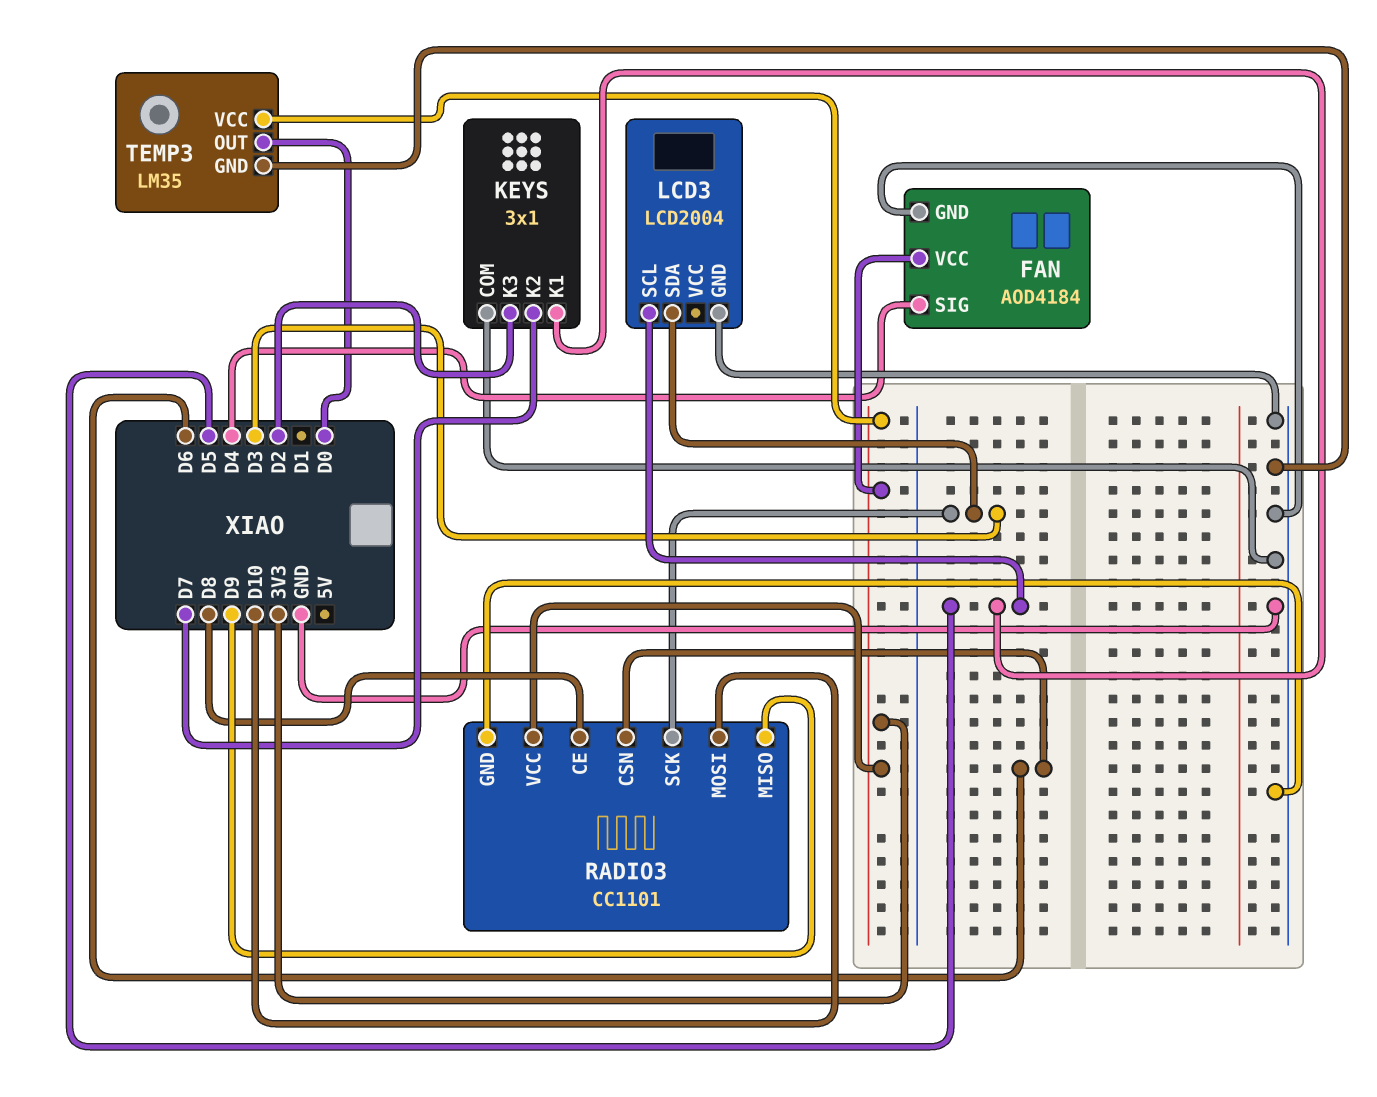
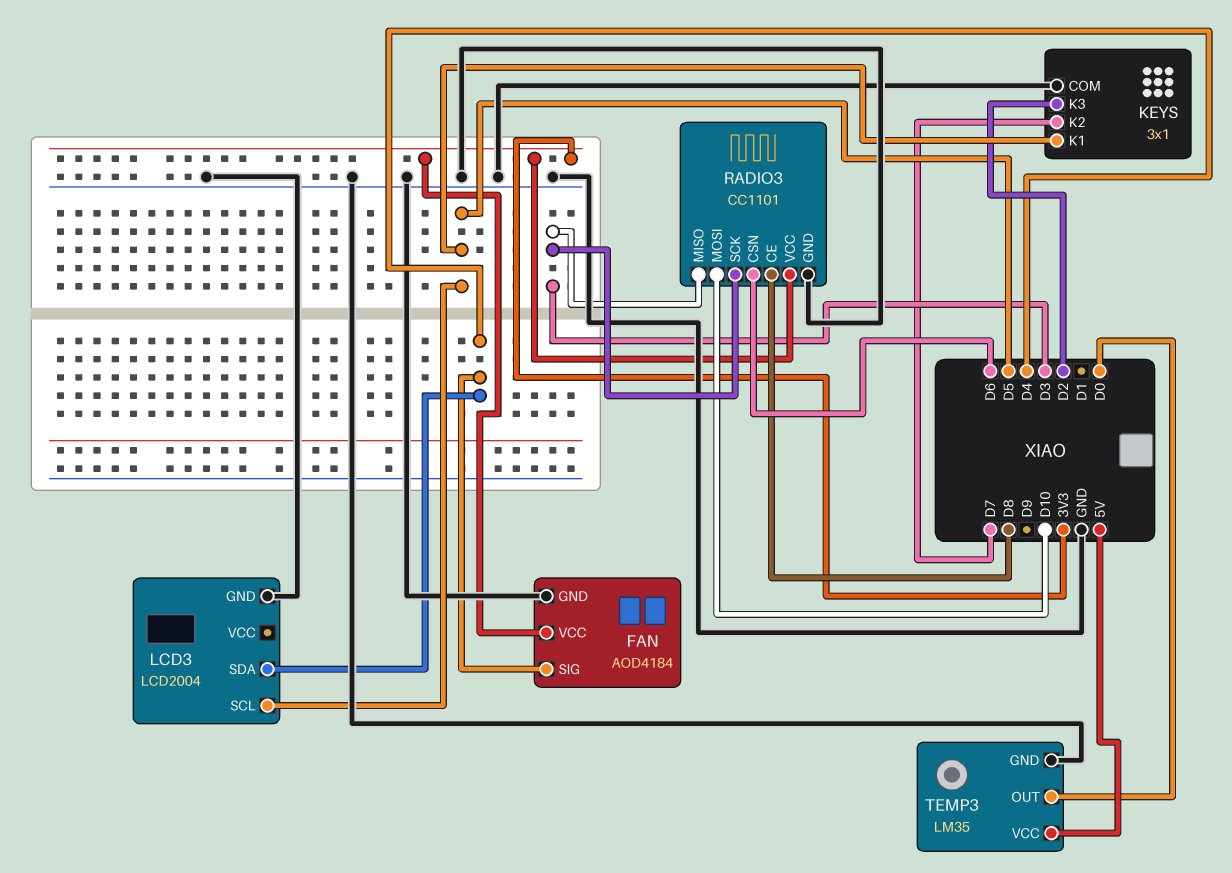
LCD3 pin SDA: D3 -> D4
RADIO3 pin MISO: D9 -> D3
TEMP3 pin VCC: 3V3 -> 5V

